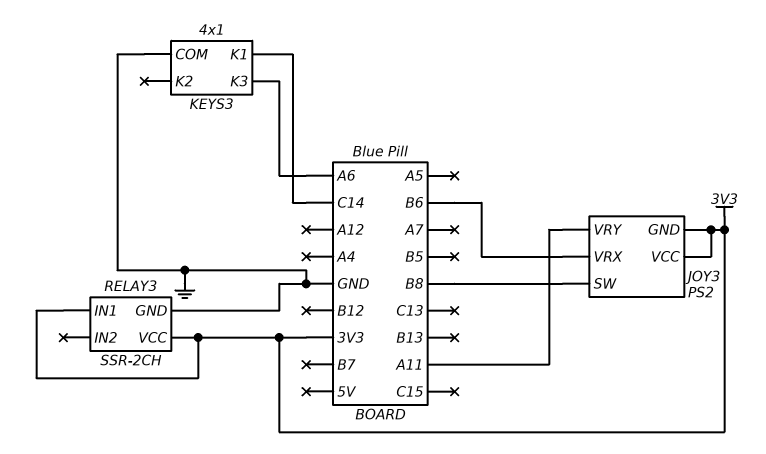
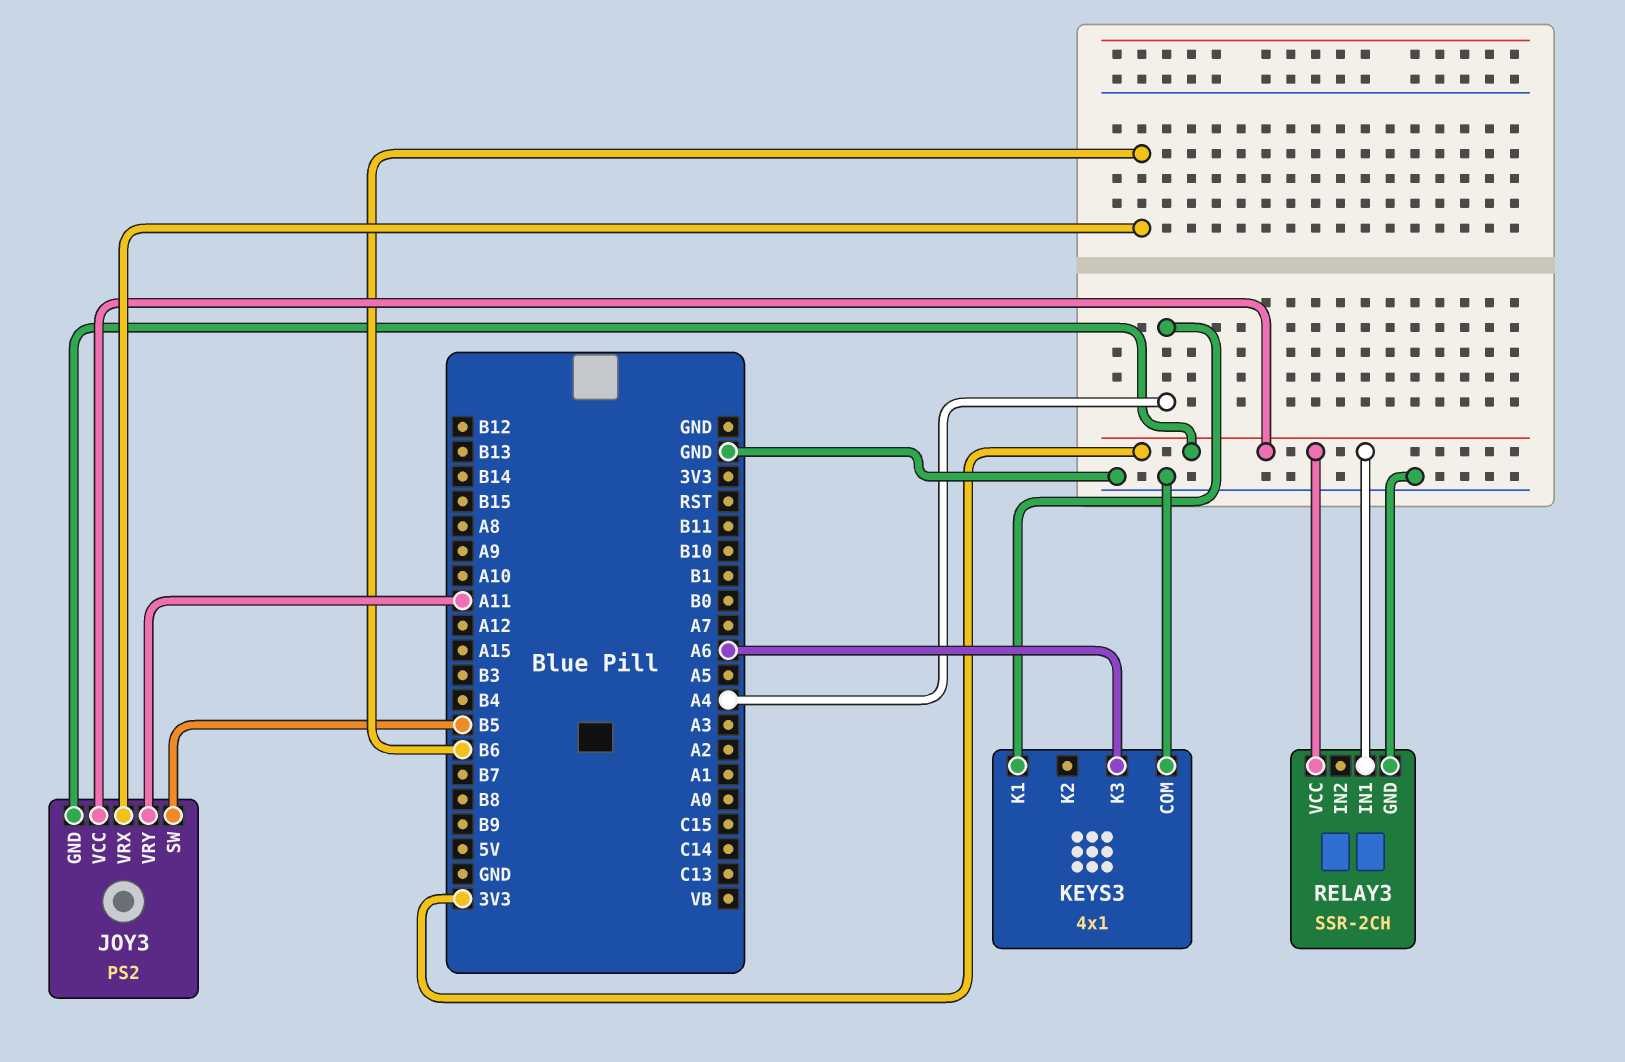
JOY3 pin SW: B8 -> B5
KEYS3 pin K1: C14 -> A4

